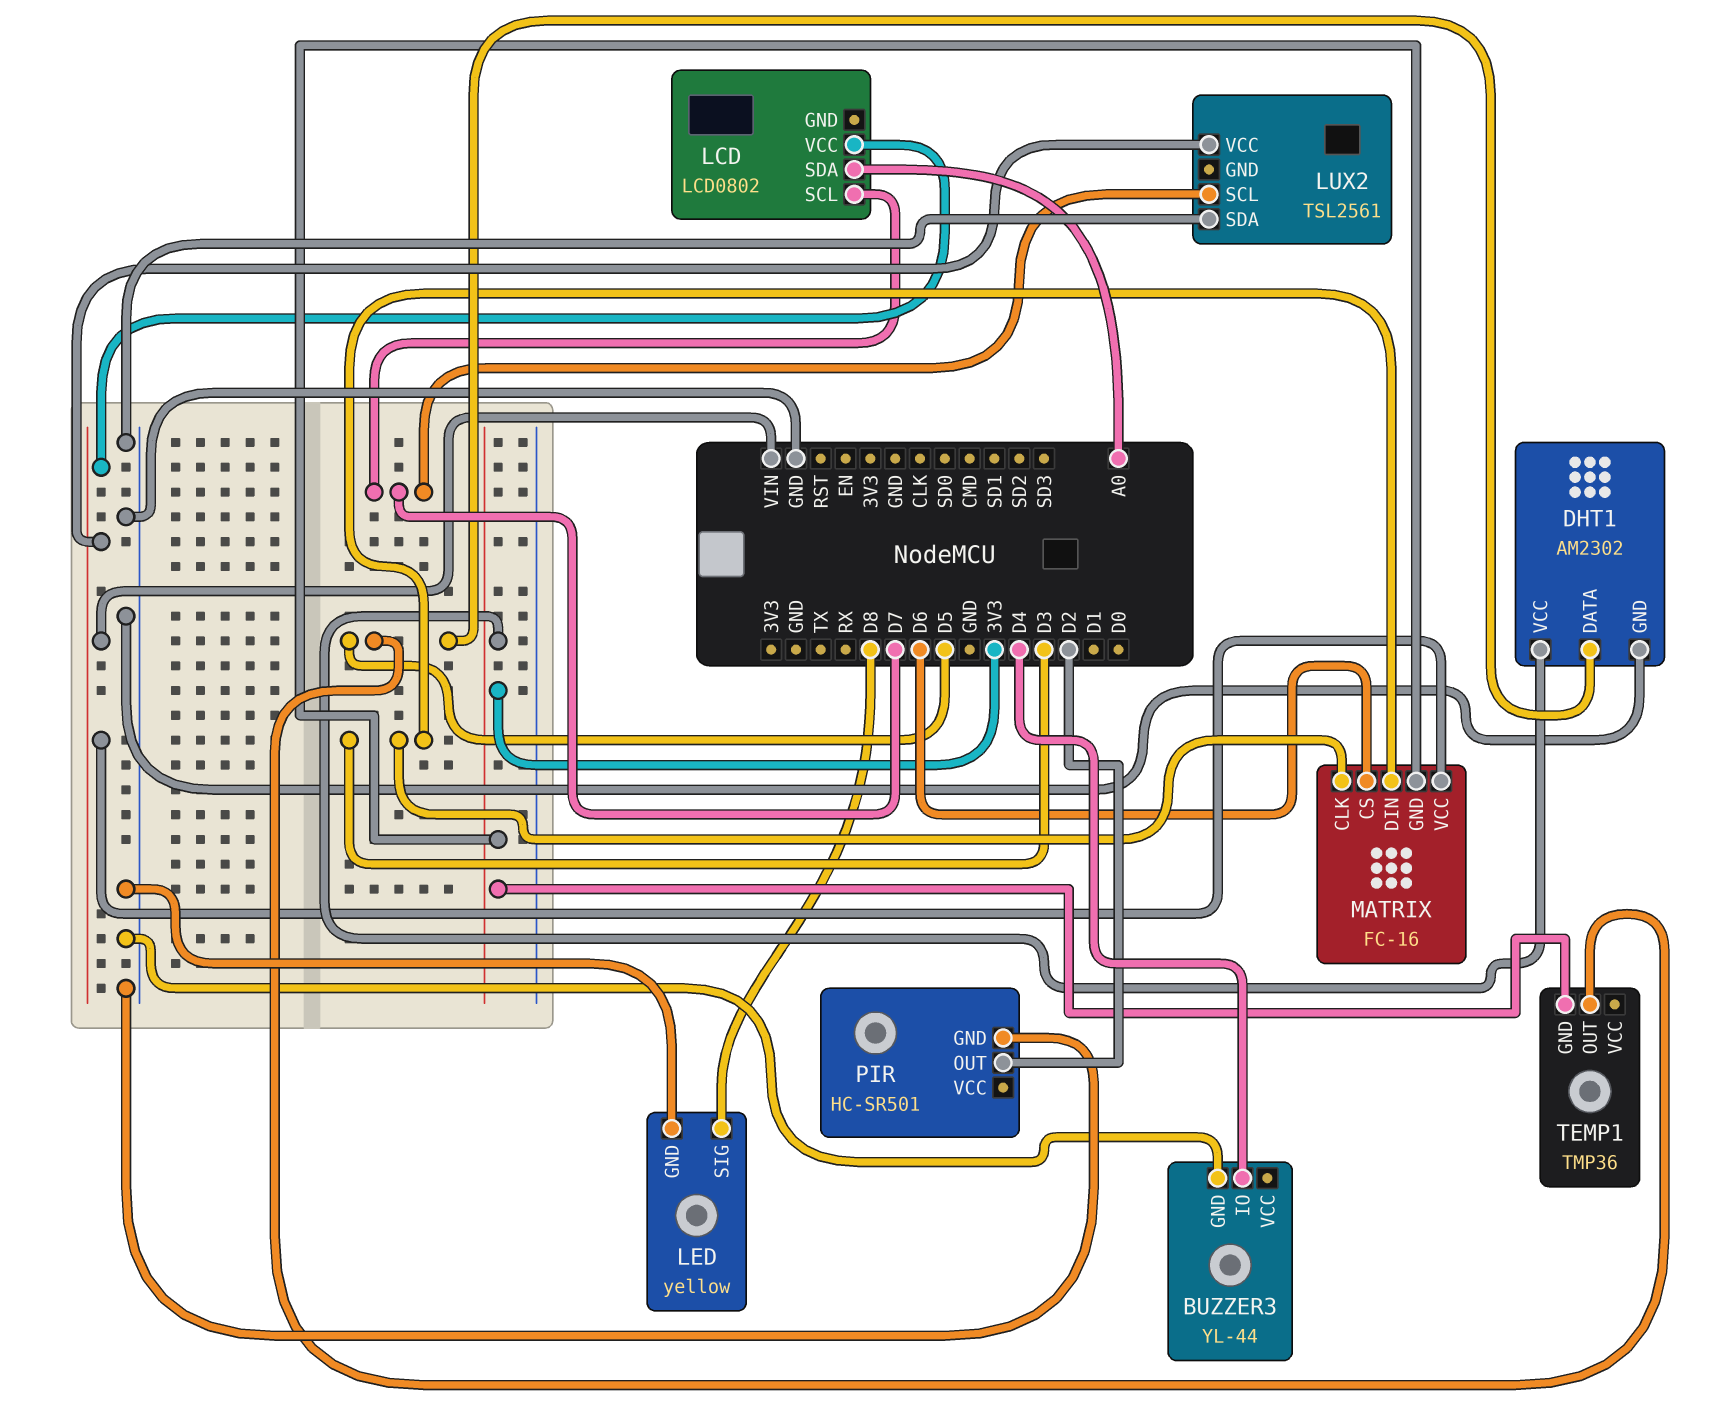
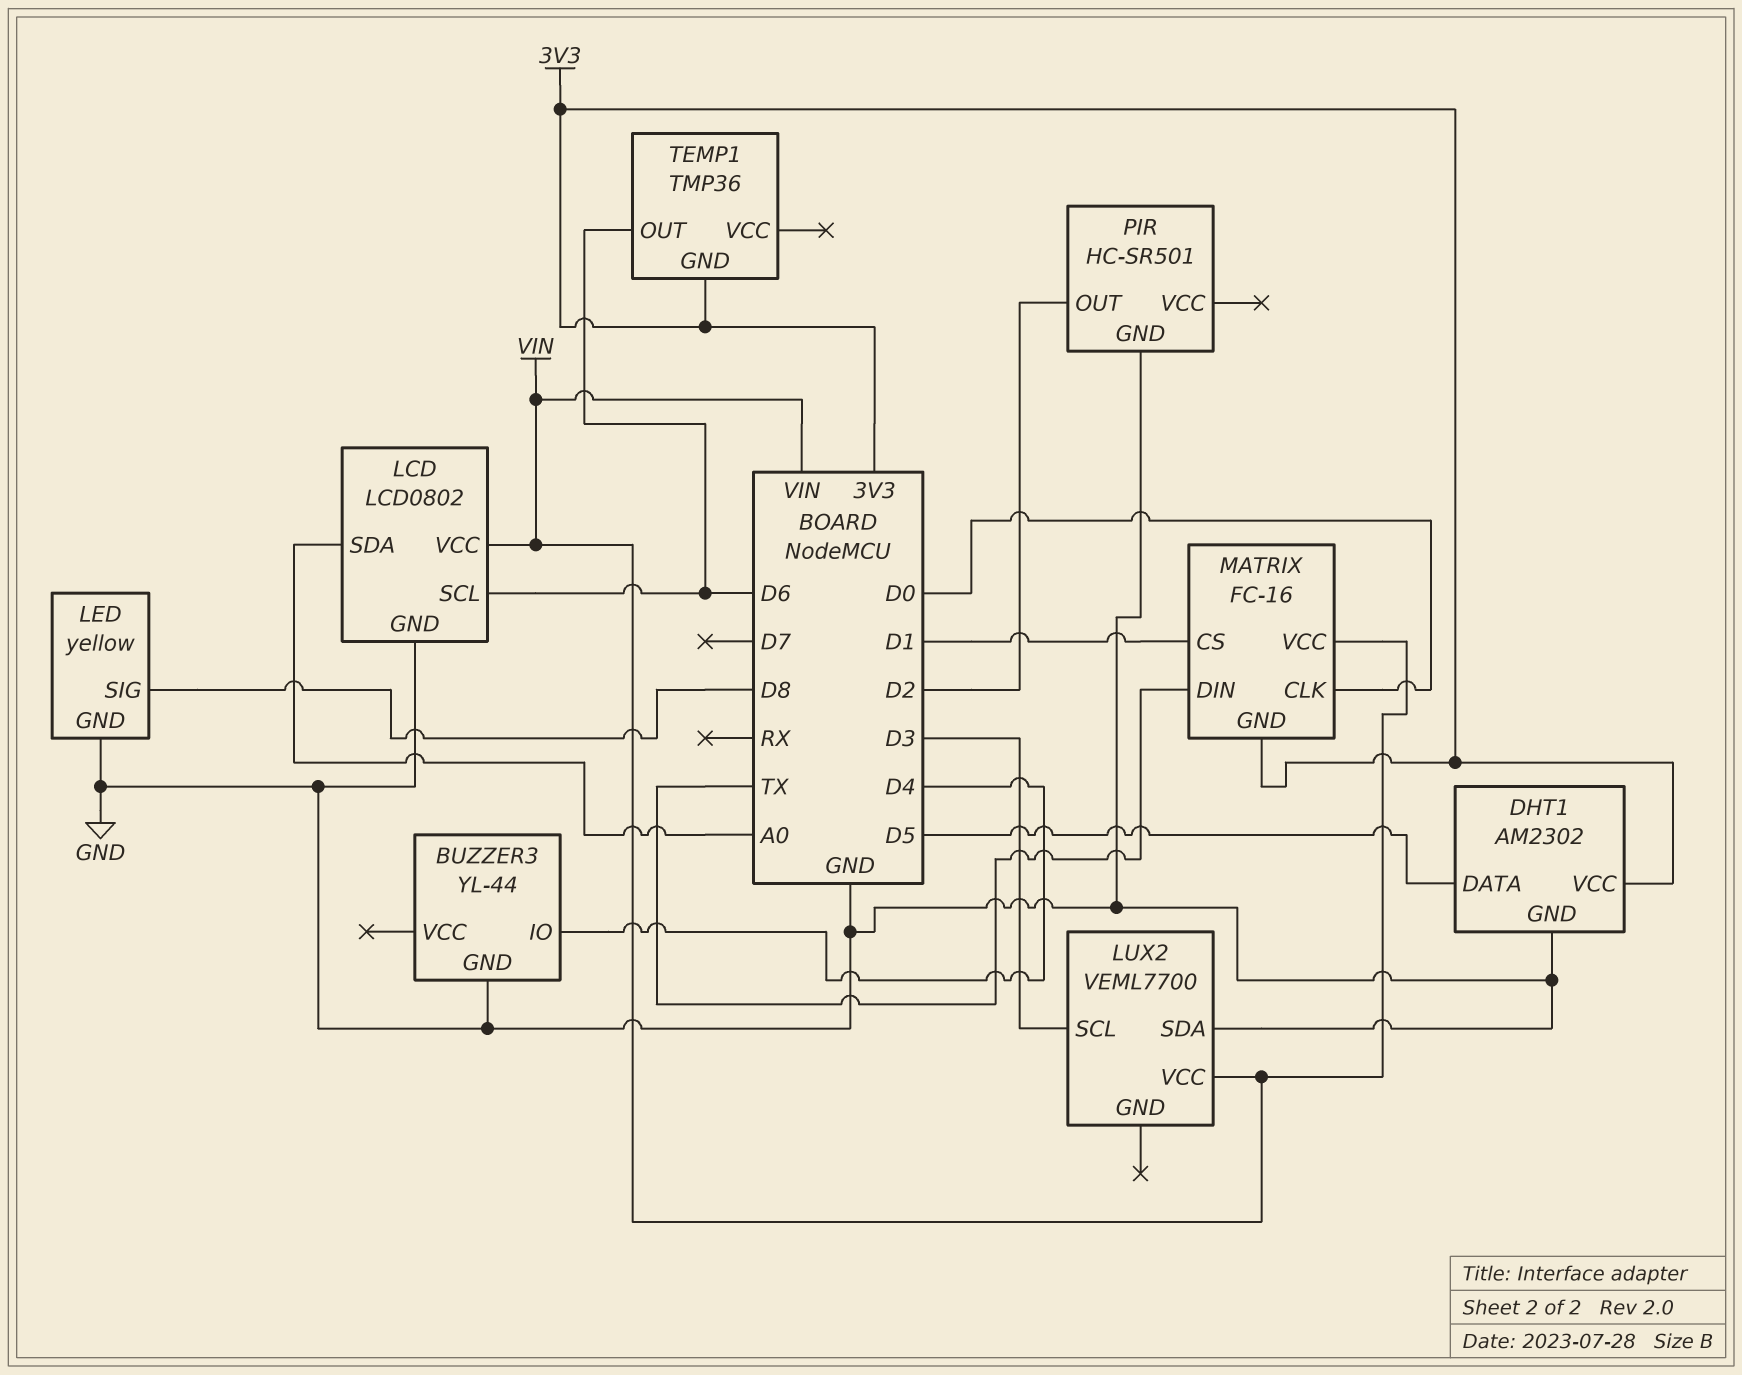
LCD pin GND: none -> GND
LCD pin SCL: D7 -> D6
LUX2: TSL2561 -> VEML7700
LUX2 pin SCL: D7 -> D3
MATRIX pin CLK: D3 -> D0
MATRIX pin CS: D6 -> D1
MATRIX pin DIN: D3 -> TX
TEMP1 pin OUT: D5 -> D6

